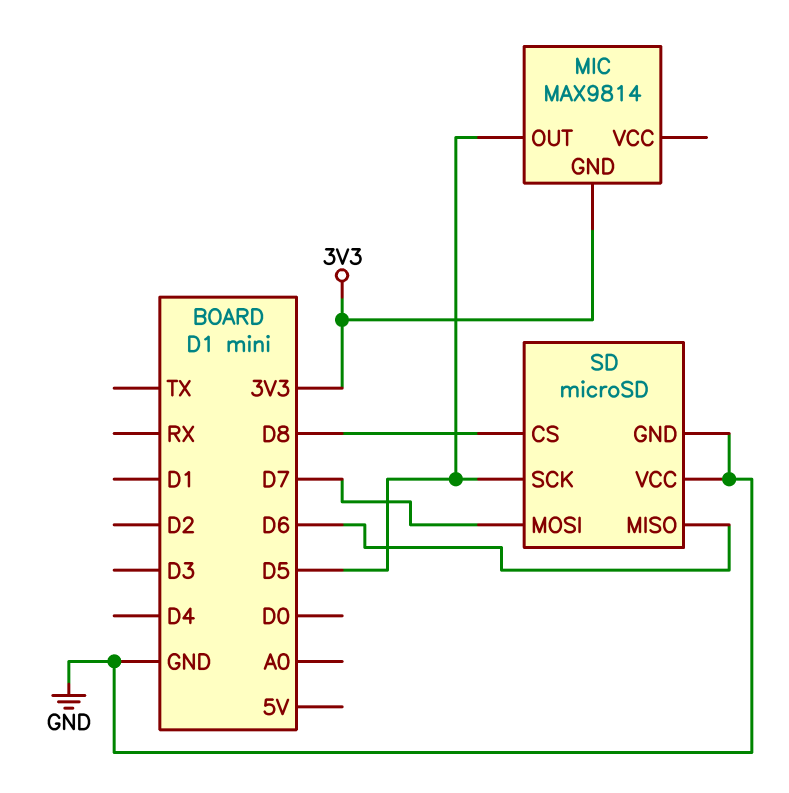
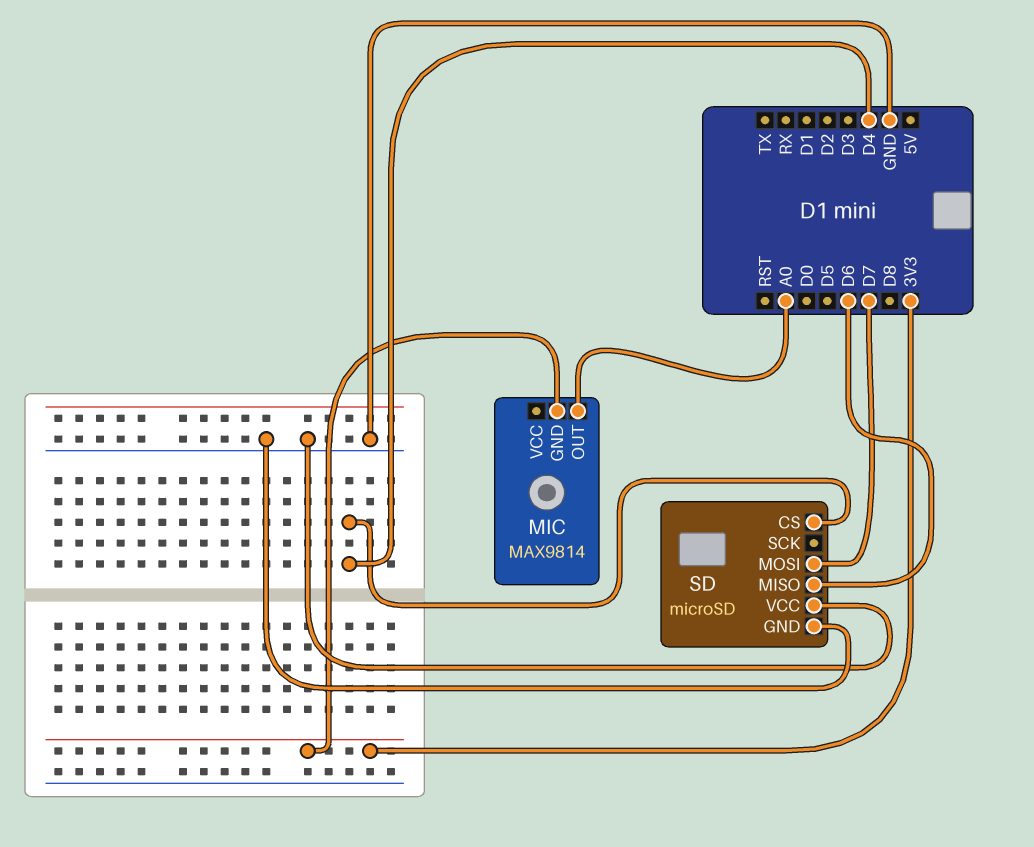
MIC pin OUT: D5 -> A0
SD pin CS: D8 -> D4
SD pin SCK: D5 -> none

